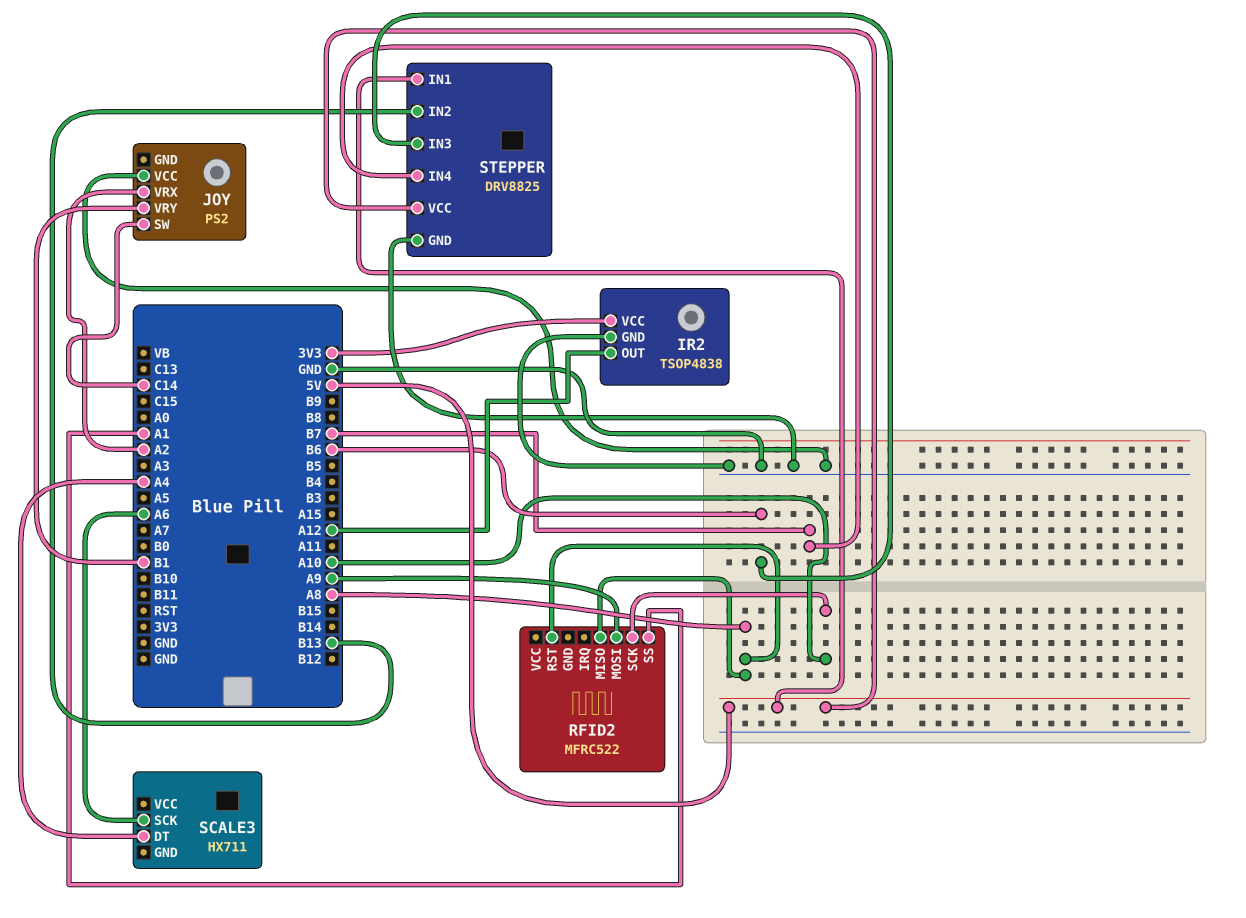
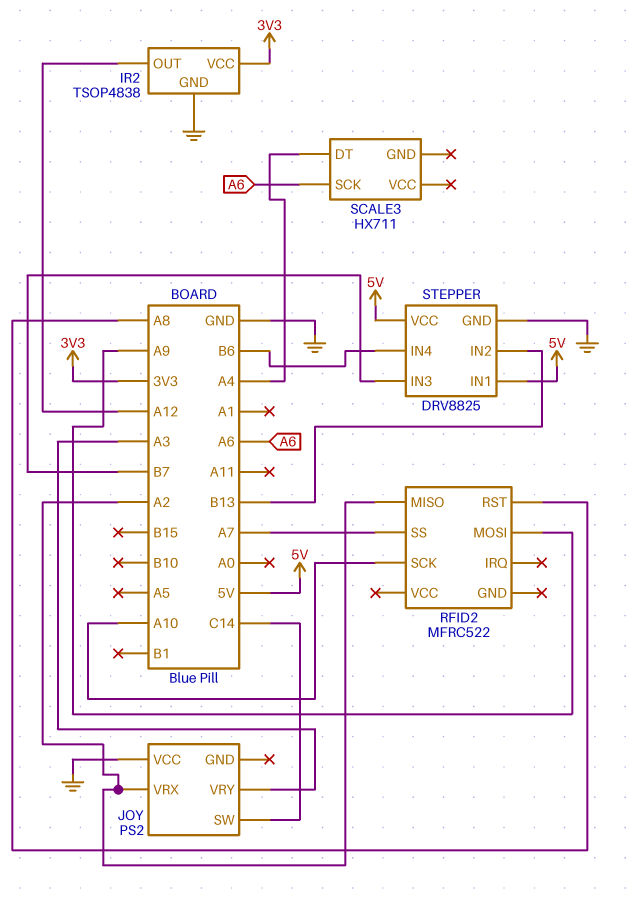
JOY pin VRY: B1 -> A3
RFID2 pin MISO: A8 -> A2
RFID2 pin SS: A1 -> A7
STEPPER pin IN3: B6 -> B7
STEPPER pin IN4: B7 -> B6

